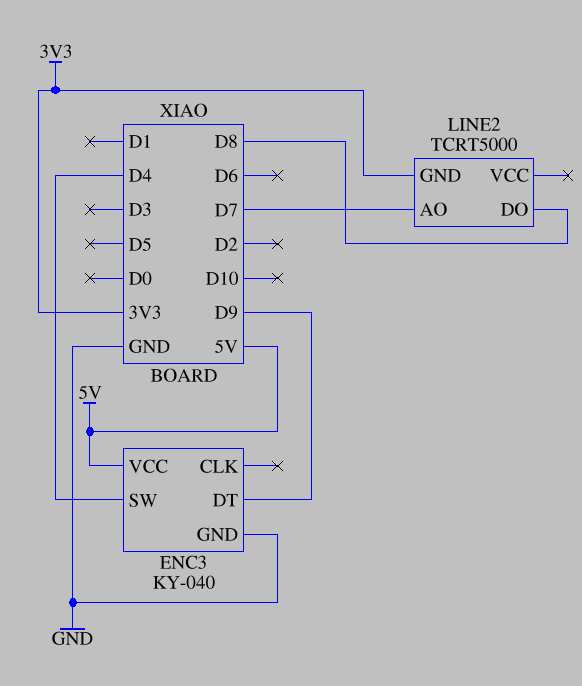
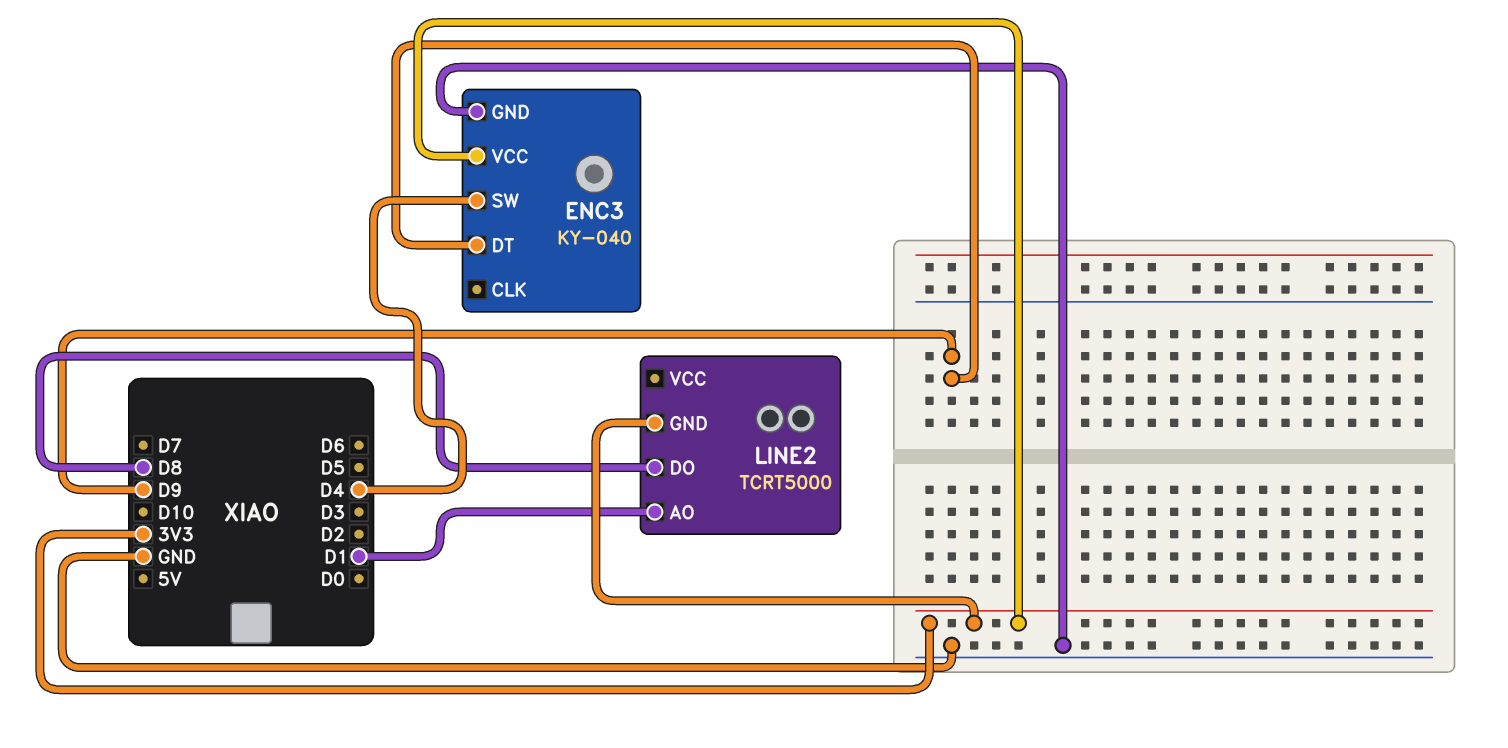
ENC3 pin VCC: 5V -> 3V3
LINE2 pin AO: D7 -> D1

